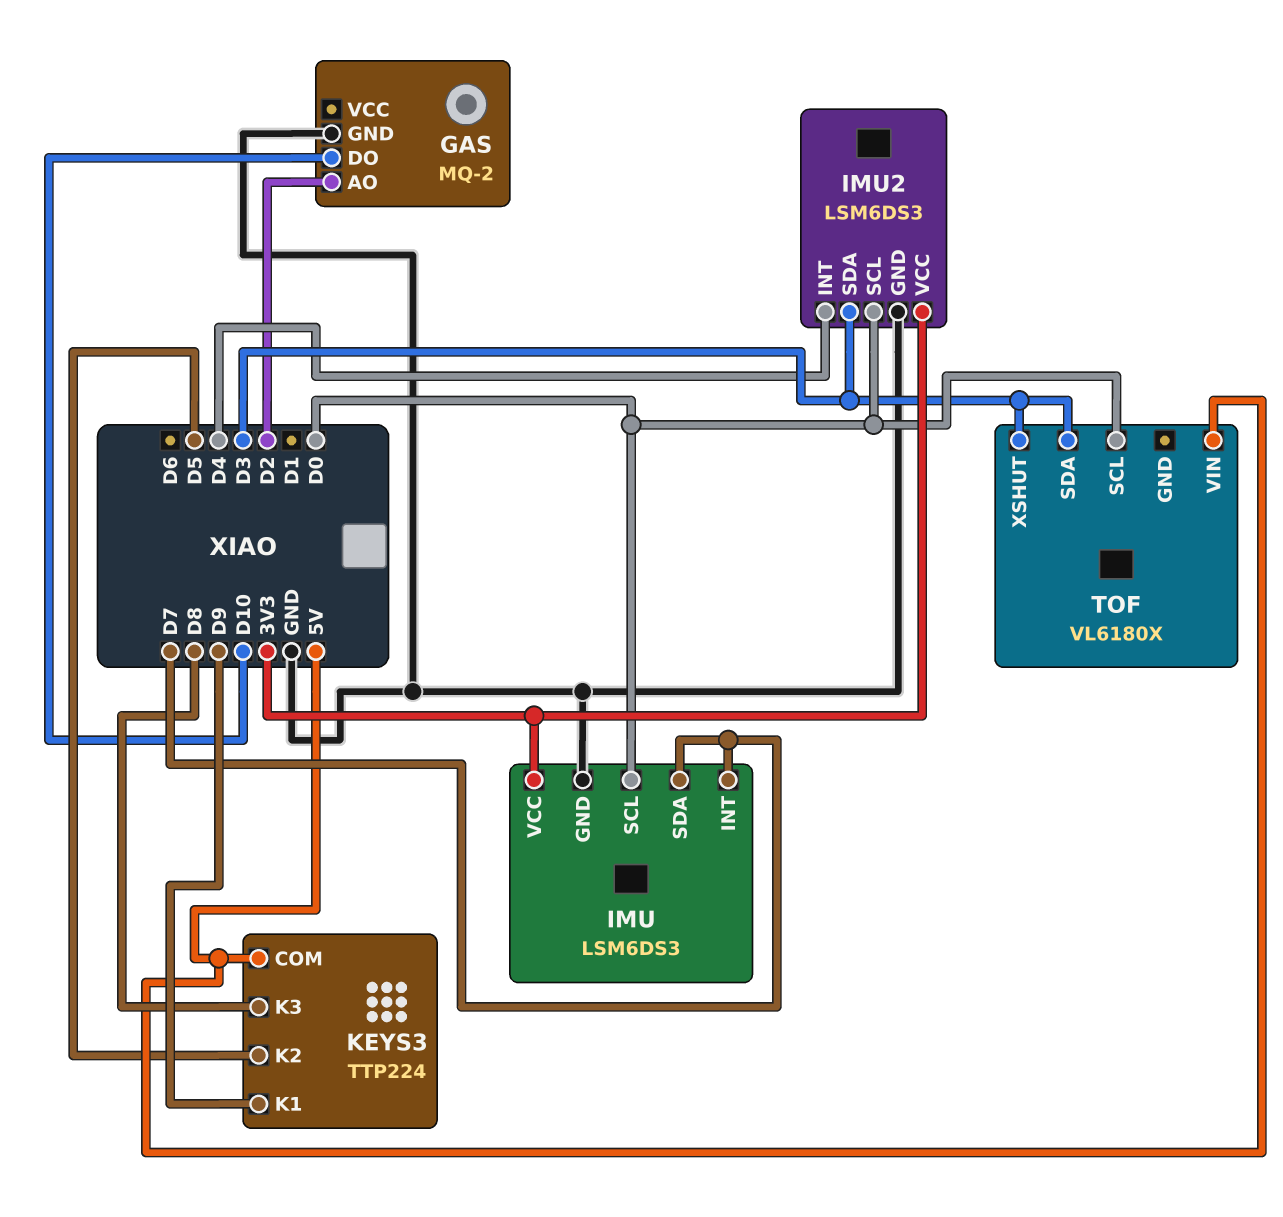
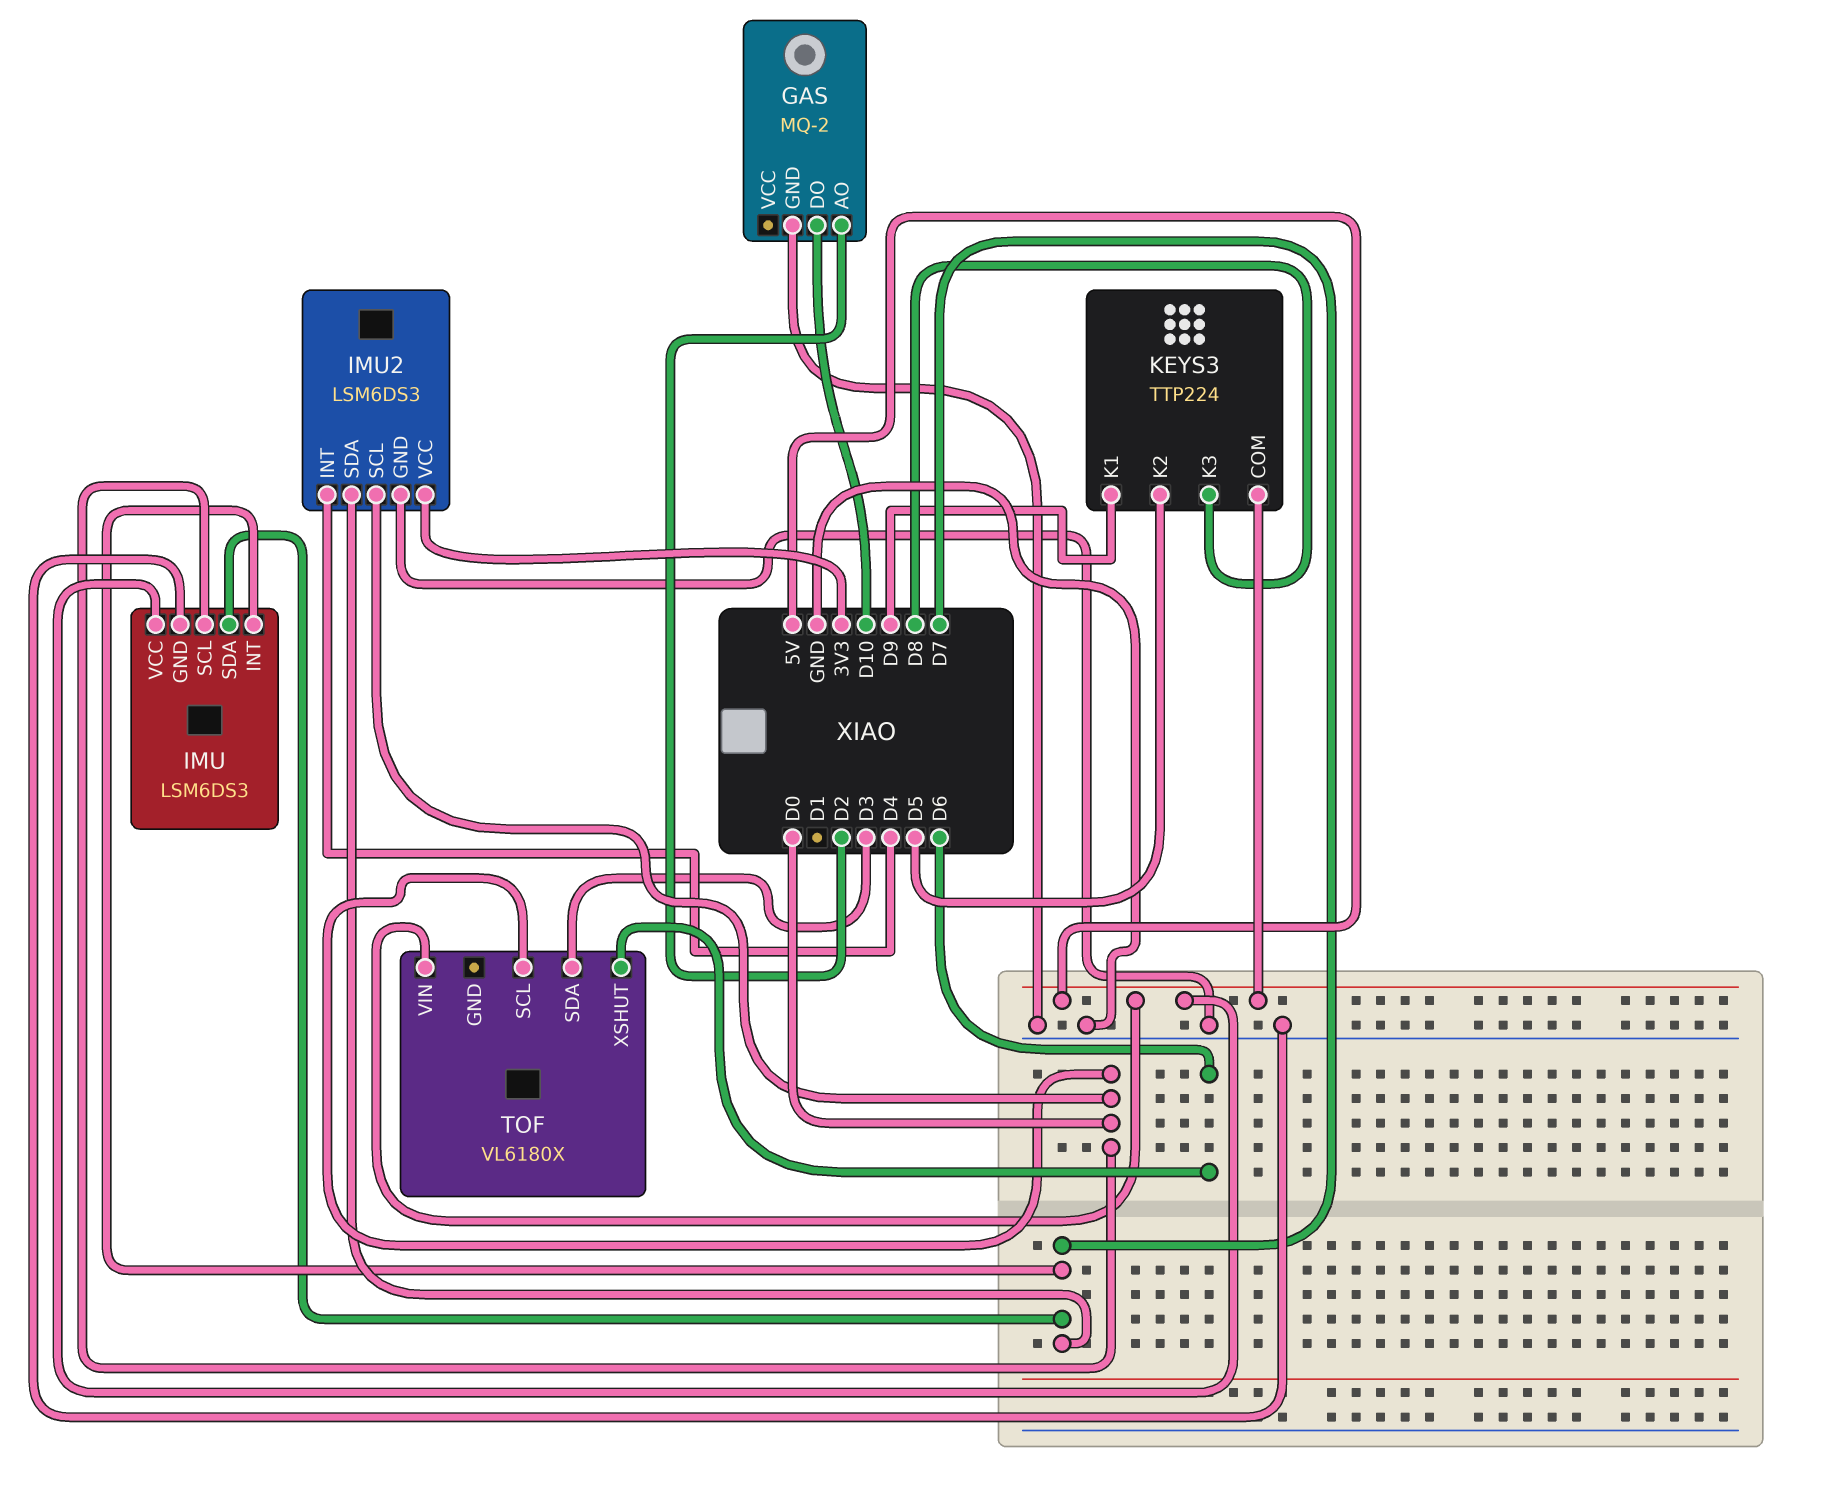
IMU pin VCC: 3V3 -> 5V
IMU2 pin SDA: D3 -> D7
TOF pin XSHUT: D3 -> D6

